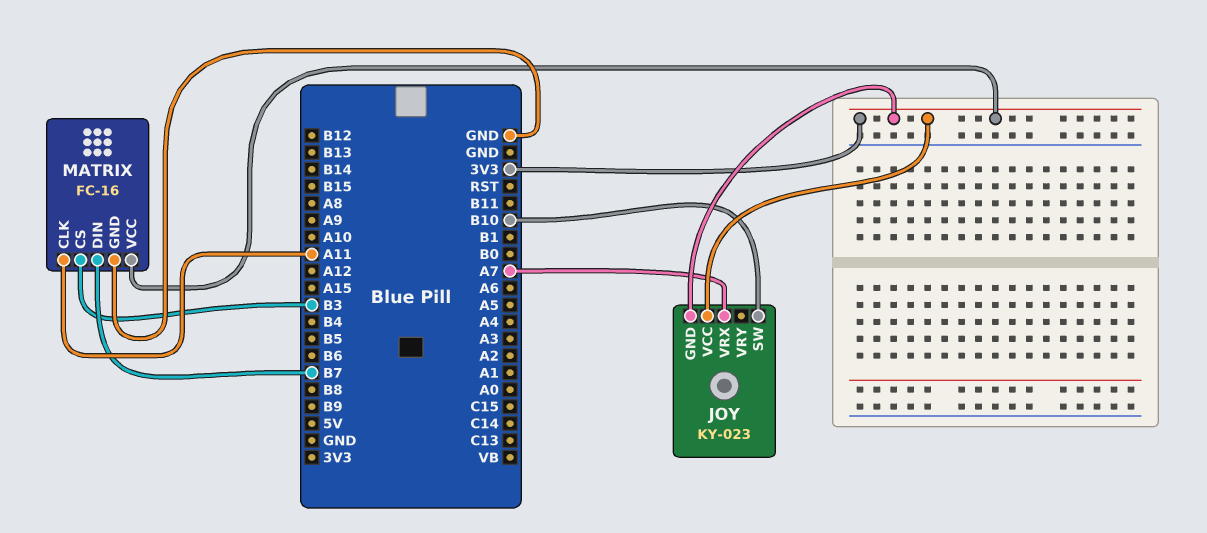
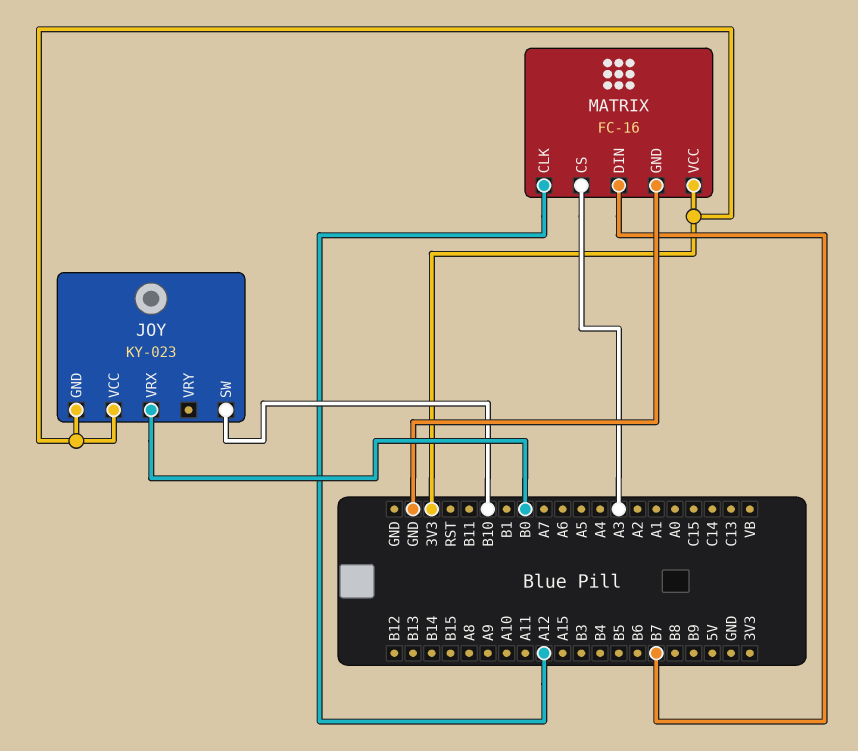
JOY pin VRX: A7 -> B0
MATRIX pin CLK: A11 -> A12
MATRIX pin CS: B3 -> A3

